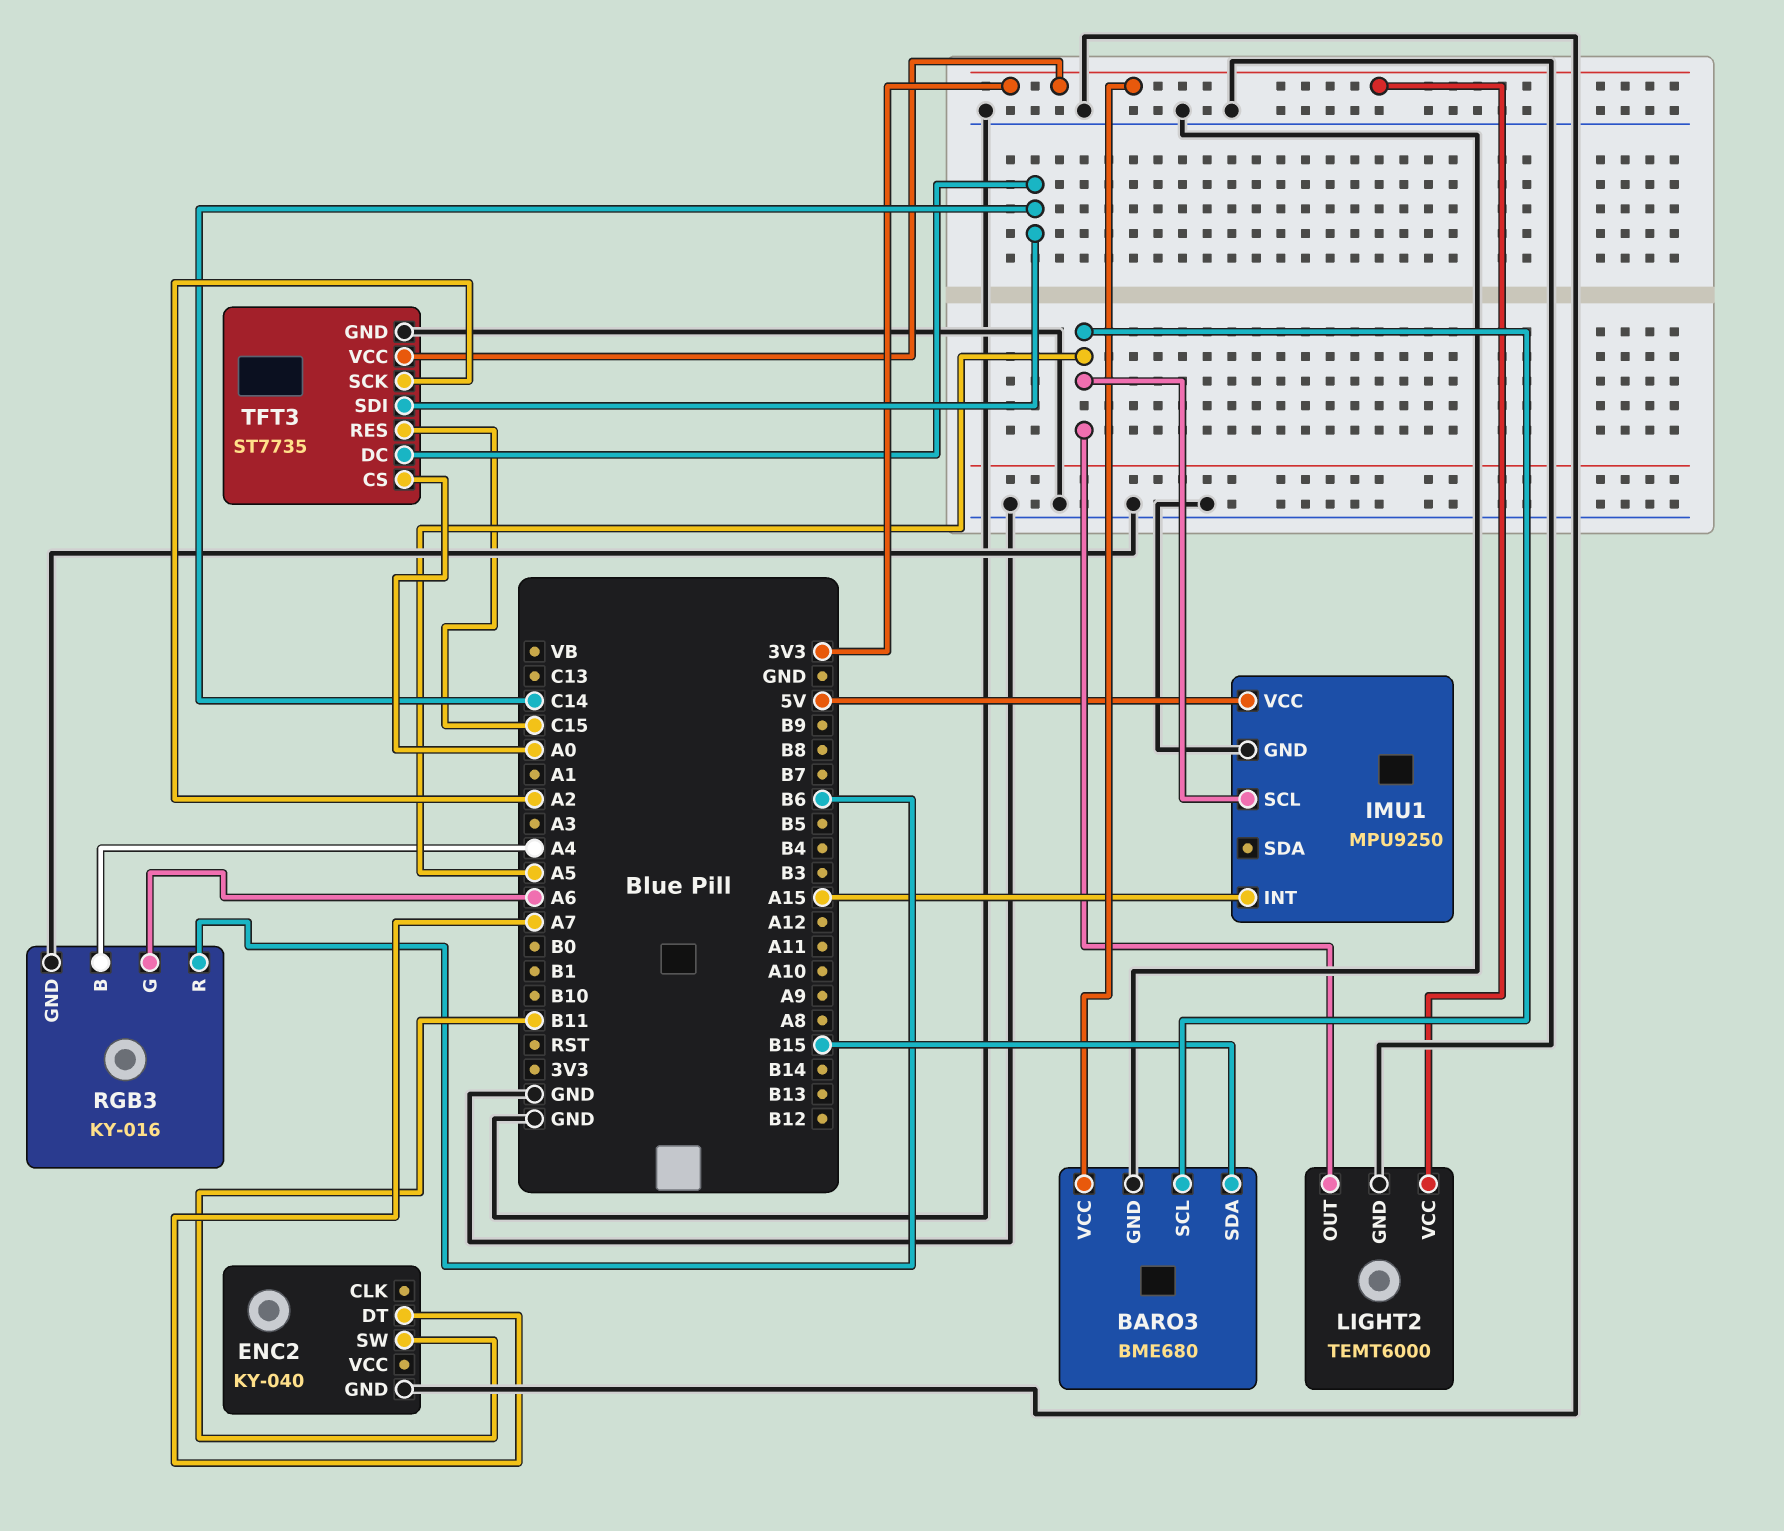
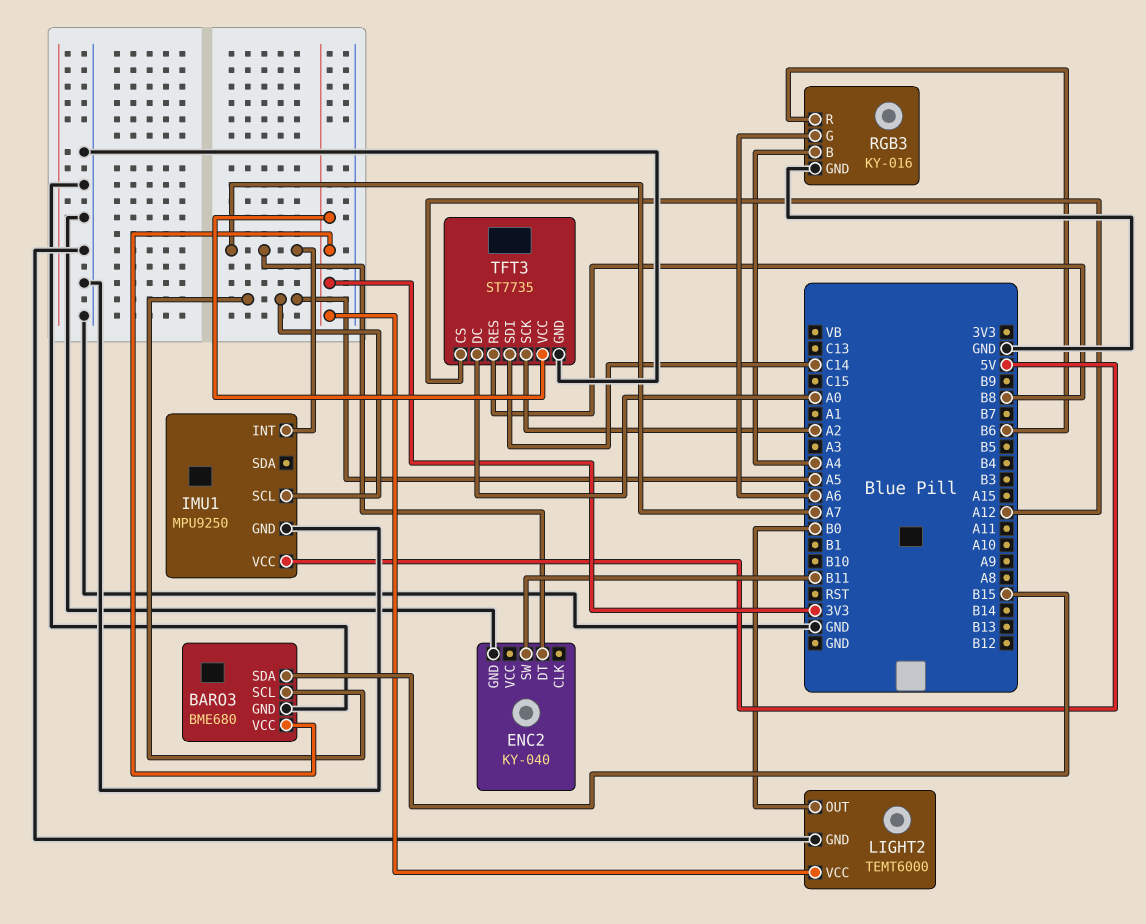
IMU1 pin INT: A15 -> A7
LIGHT2 pin OUT: A5 -> B0
TFT3 pin CS: A0 -> A12
TFT3 pin DC: C14 -> A0
TFT3 pin RES: C15 -> B8

